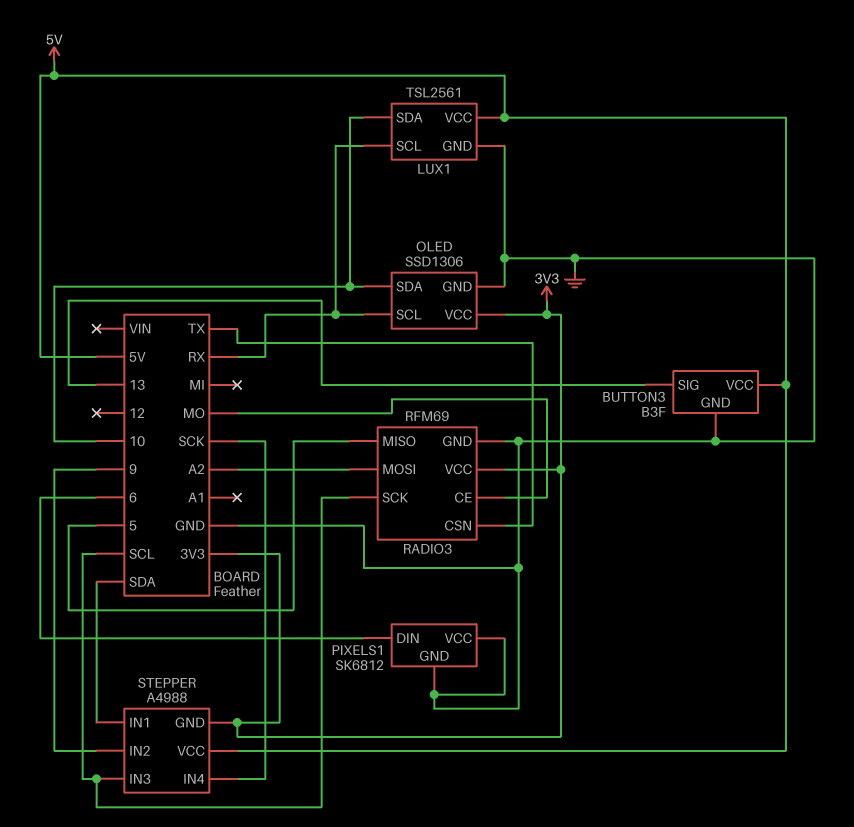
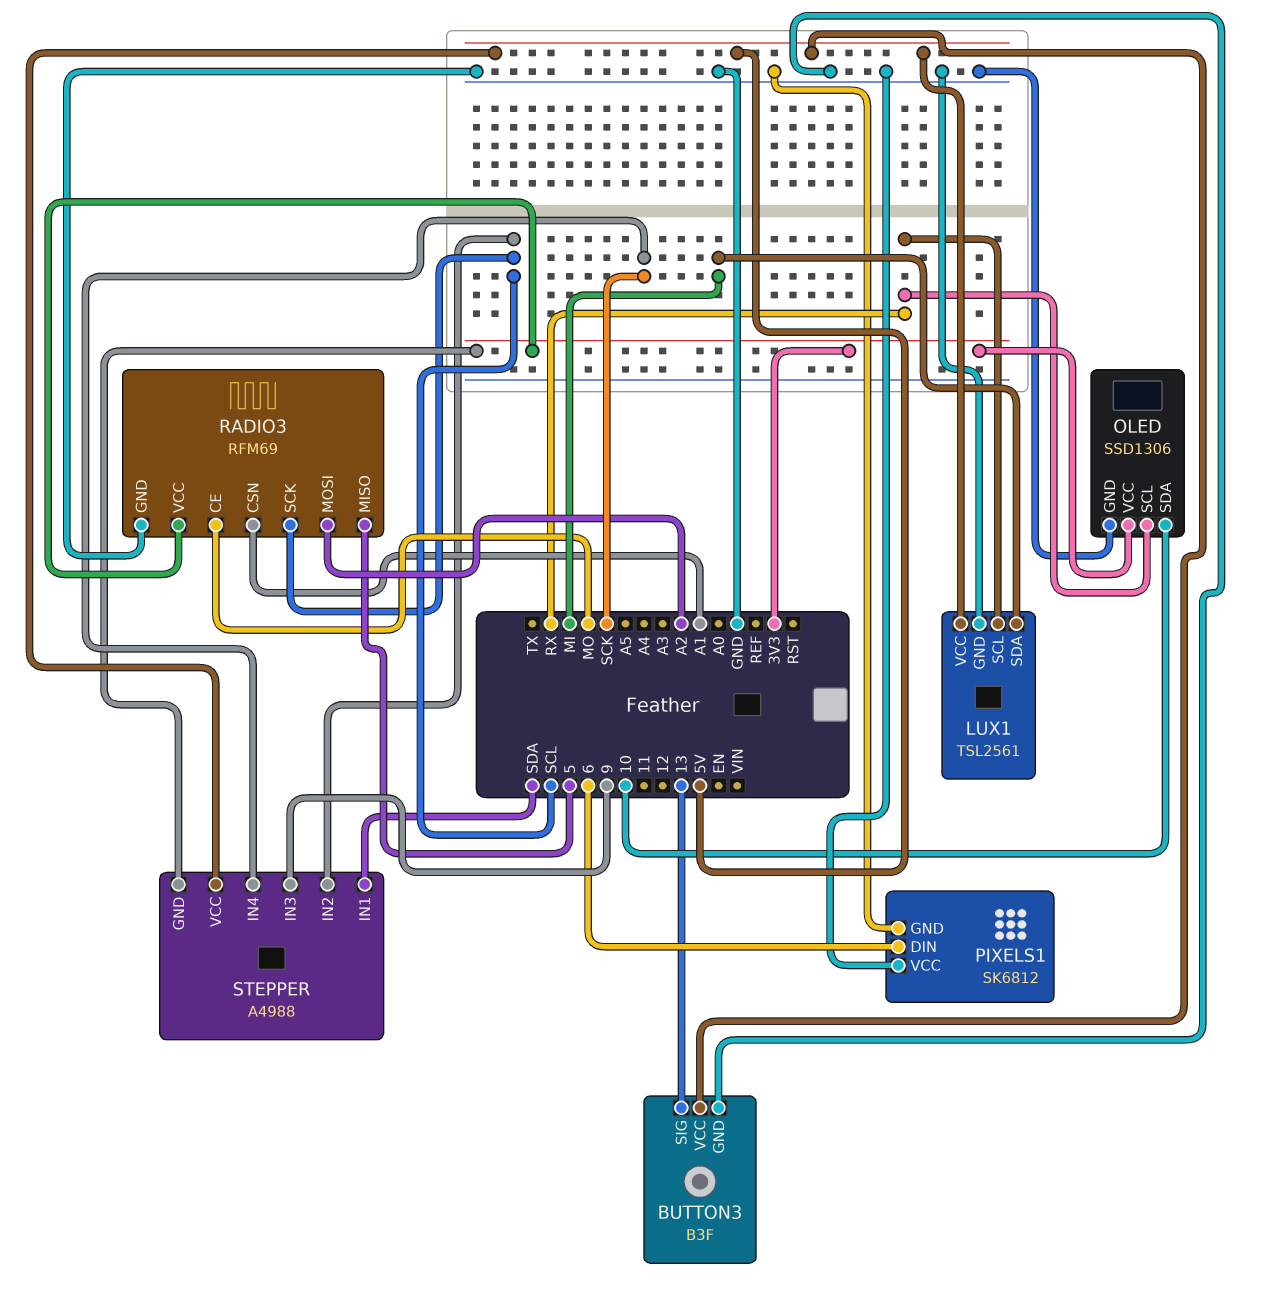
LUX1 pin SDA: 10 -> MI
RADIO3 pin CSN: TX -> A1
STEPPER pin IN2: 9 -> SCL
STEPPER pin IN3: SCL -> 9

